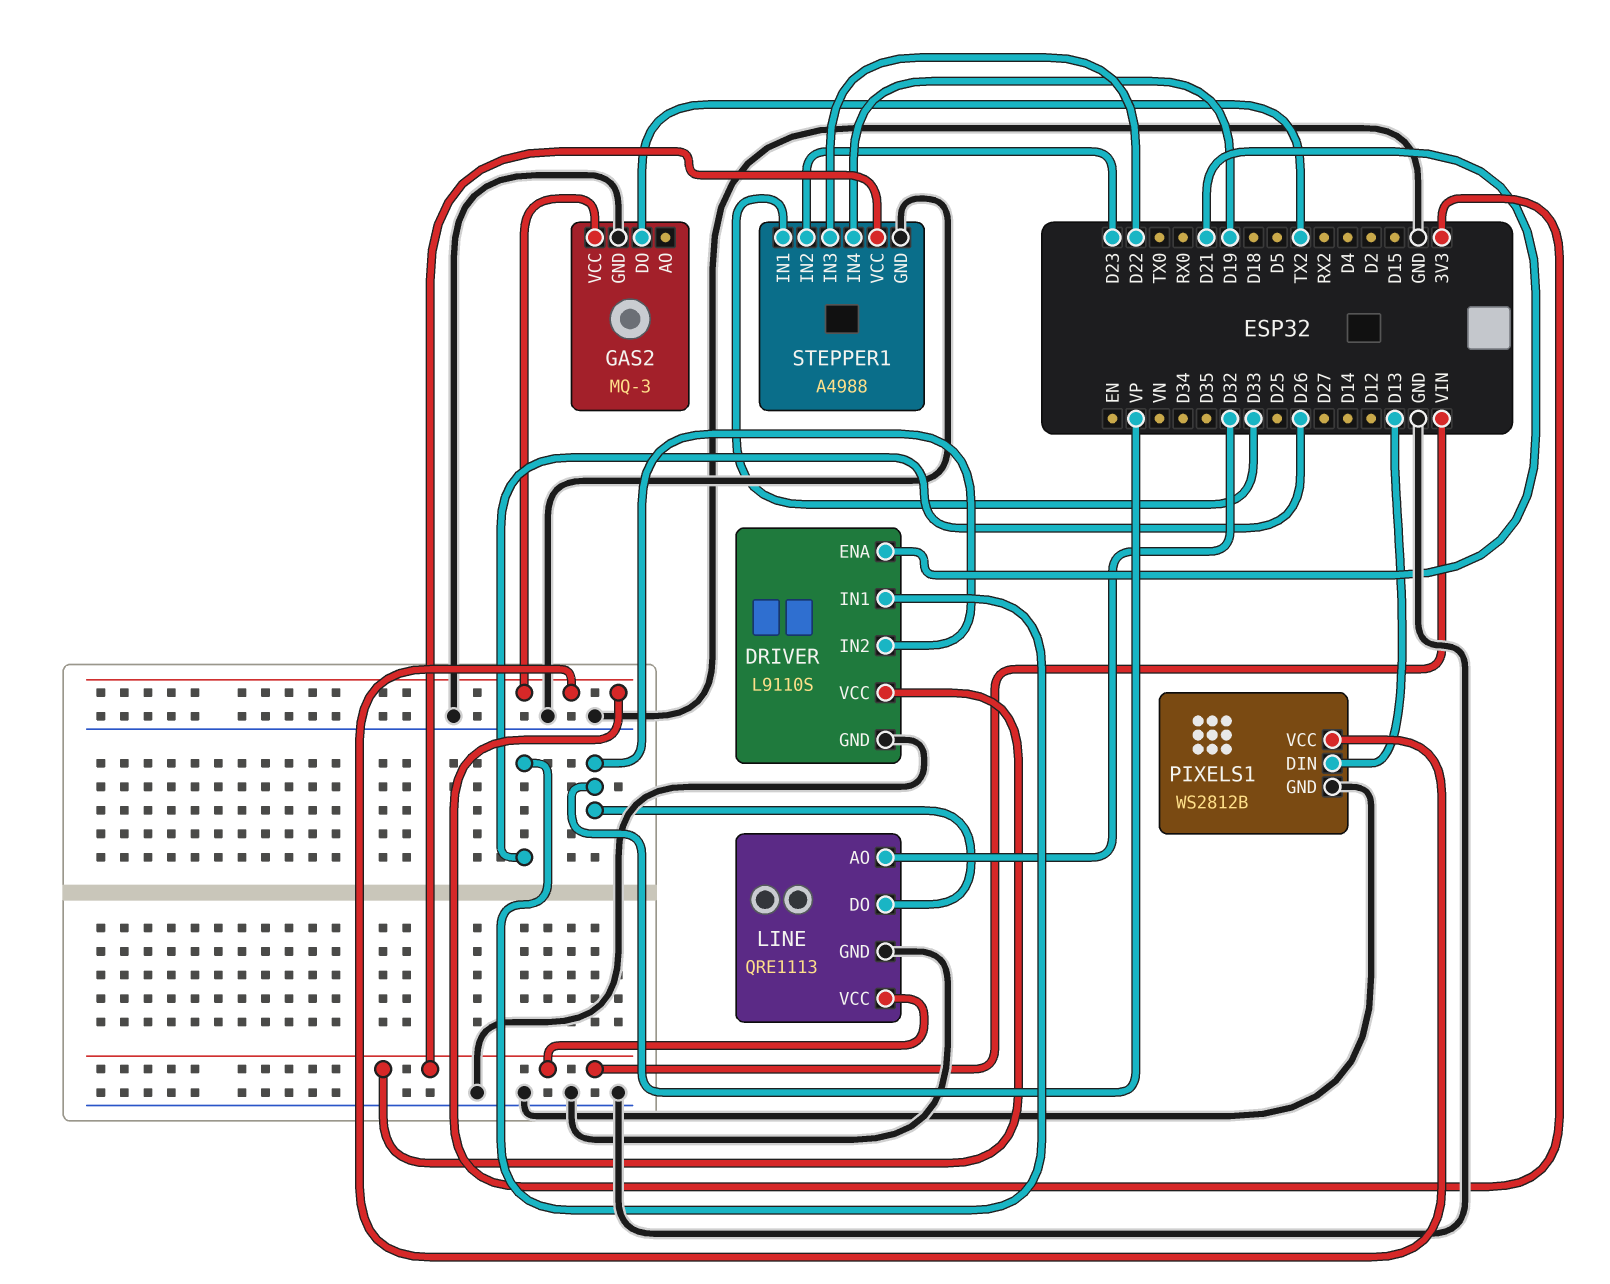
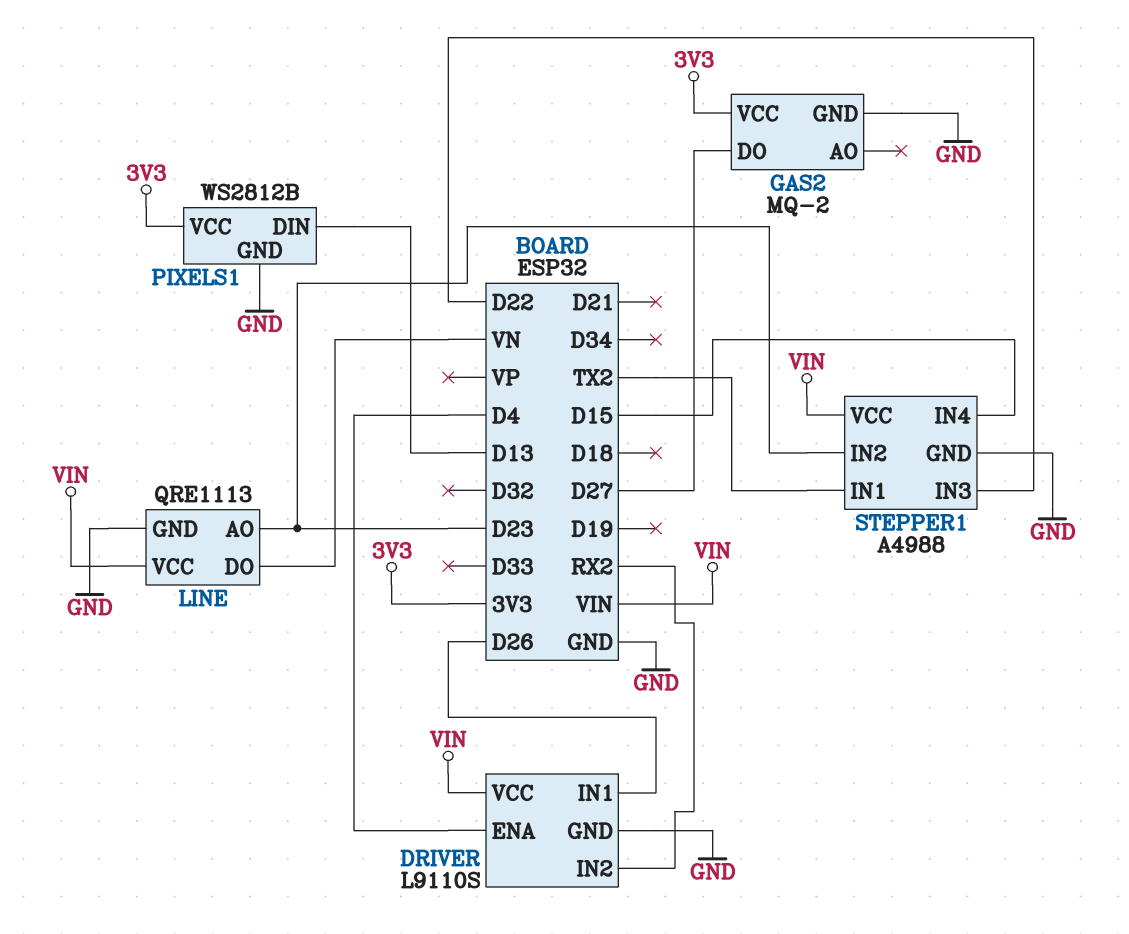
DRIVER pin ENA: D21 -> D4
DRIVER pin IN2: VP -> RX2
GAS2: MQ-3 -> MQ-2
GAS2 pin DO: TX2 -> D27
LINE pin AO: D32 -> D23
LINE pin DO: VP -> VN
STEPPER1 pin IN1: D33 -> TX2
STEPPER1 pin IN4: D19 -> D15

